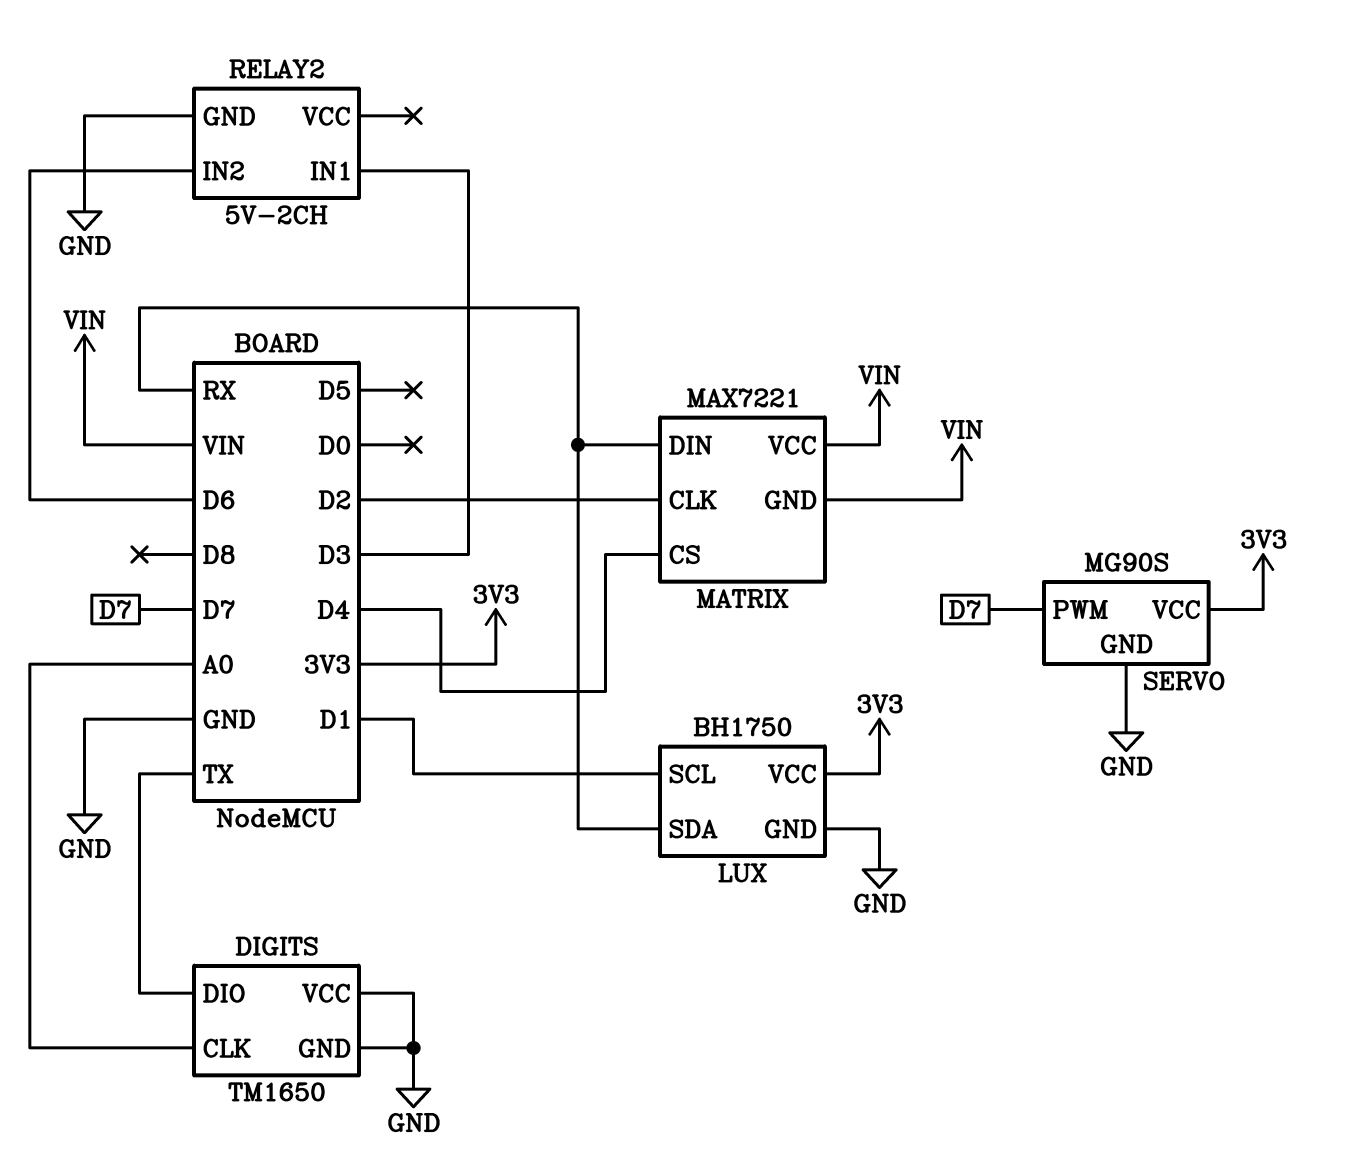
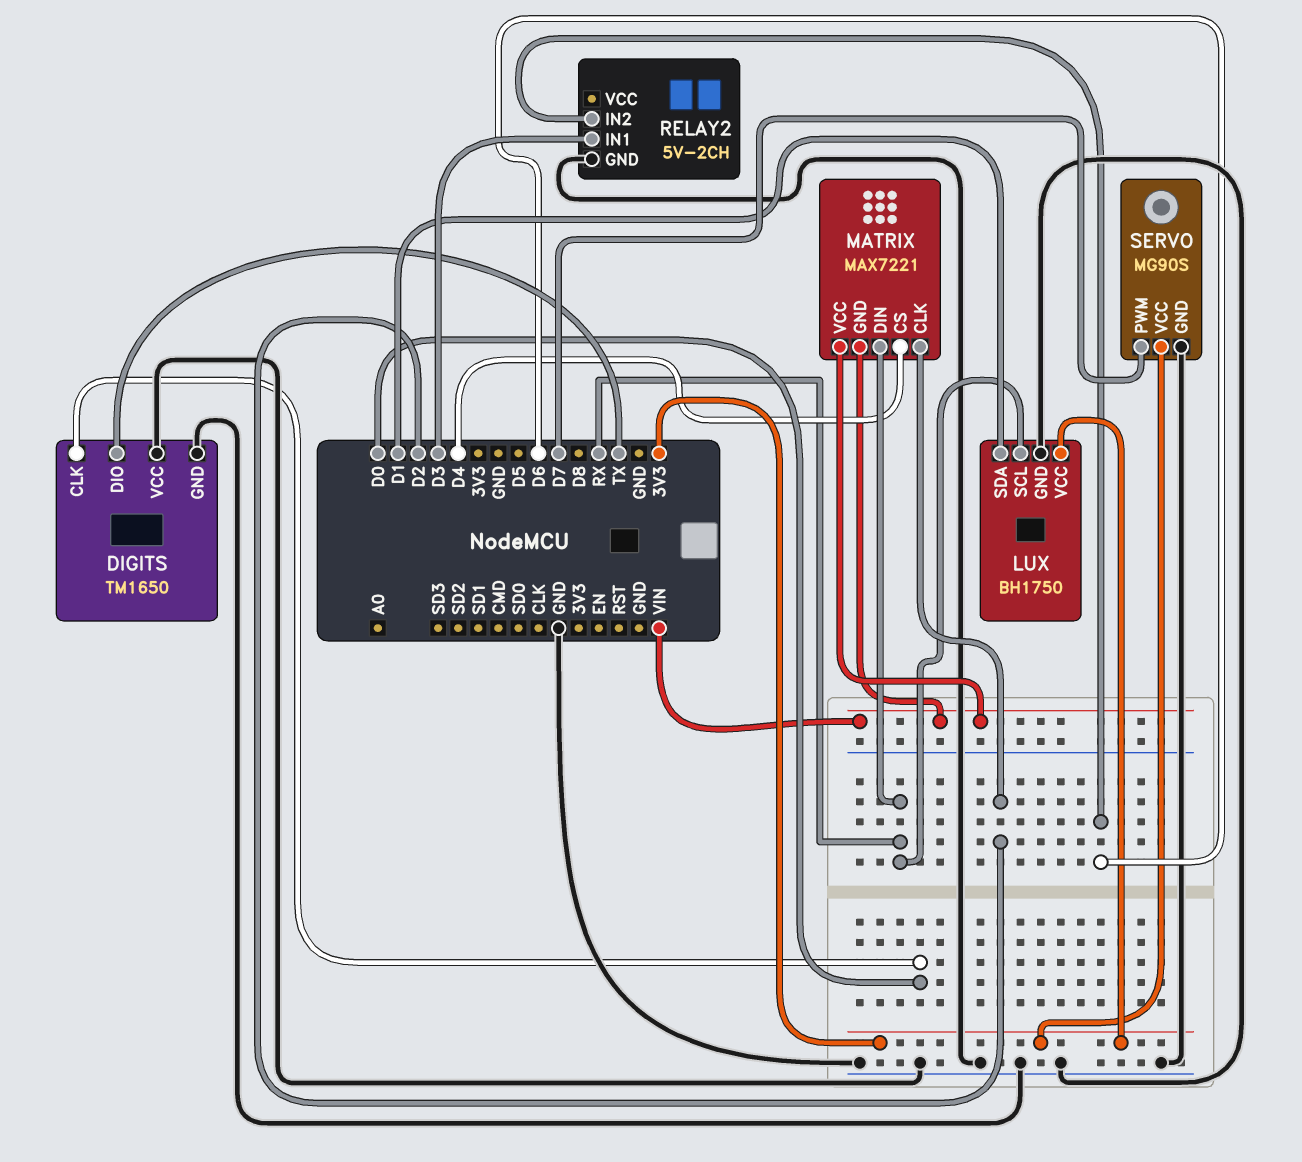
DIGITS pin CLK: A0 -> D0
LUX pin SCL: D1 -> RX
LUX pin SDA: RX -> D1

